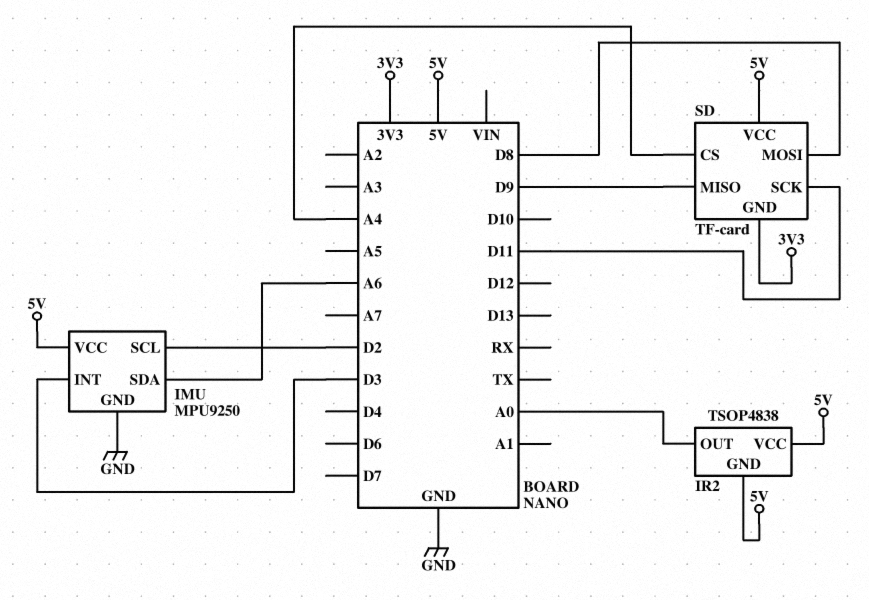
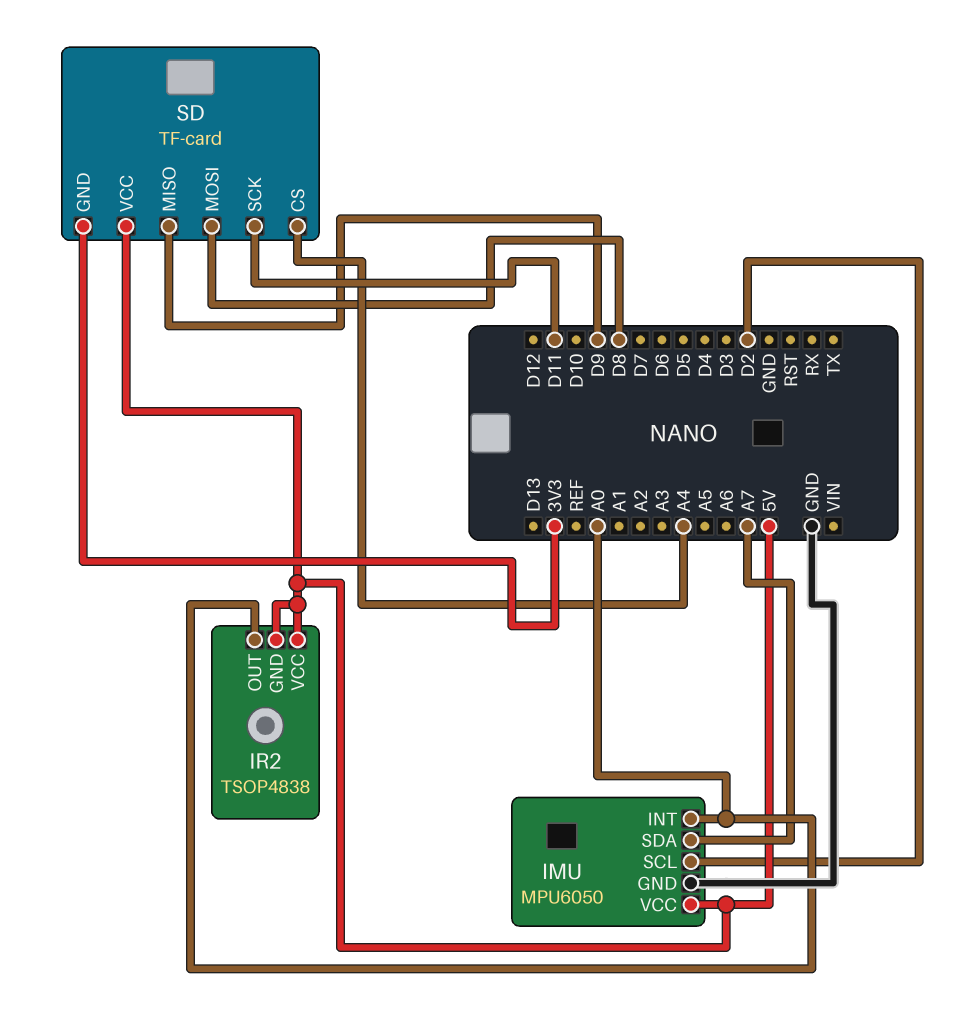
IMU: MPU9250 -> MPU6050
IMU pin INT: D3 -> A0
IMU pin SDA: A6 -> A7

